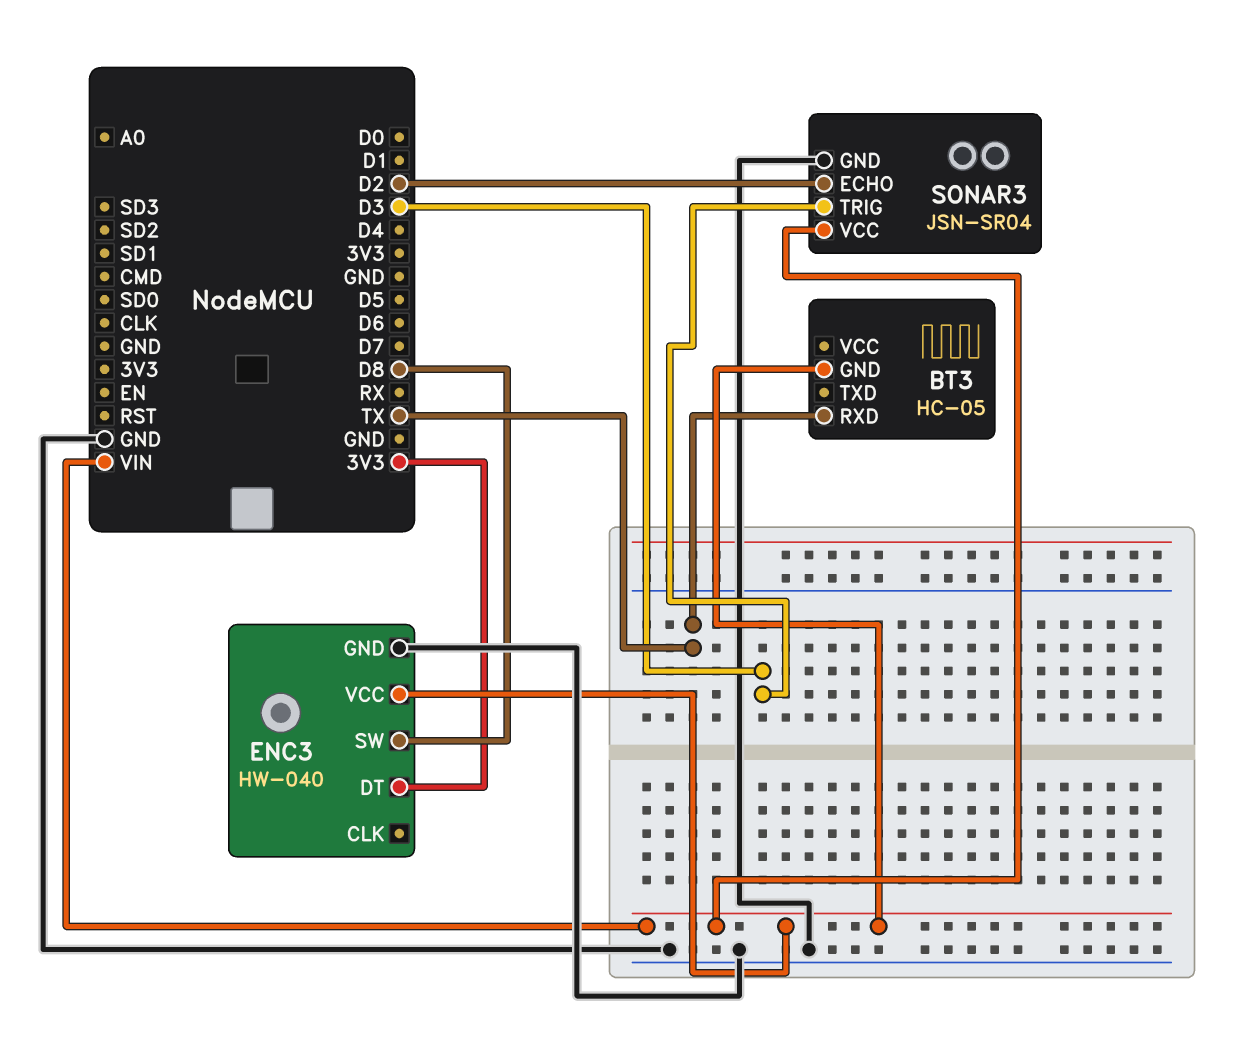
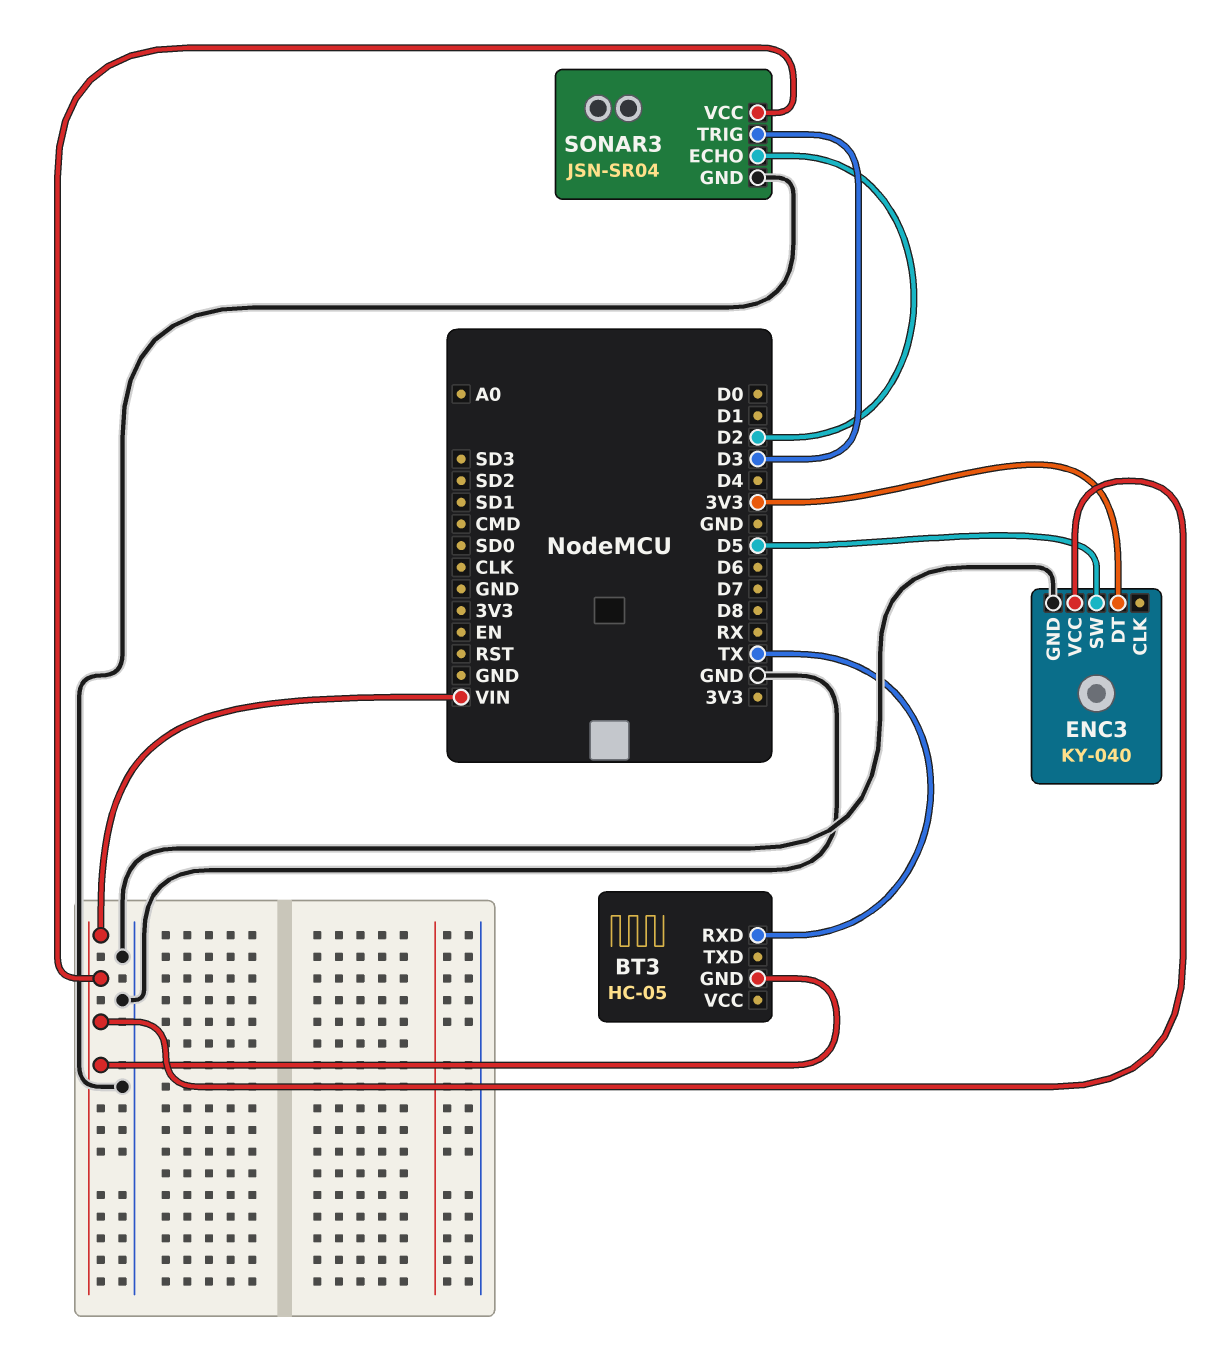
ENC3: HW-040 -> KY-040
ENC3 pin SW: D8 -> D5

